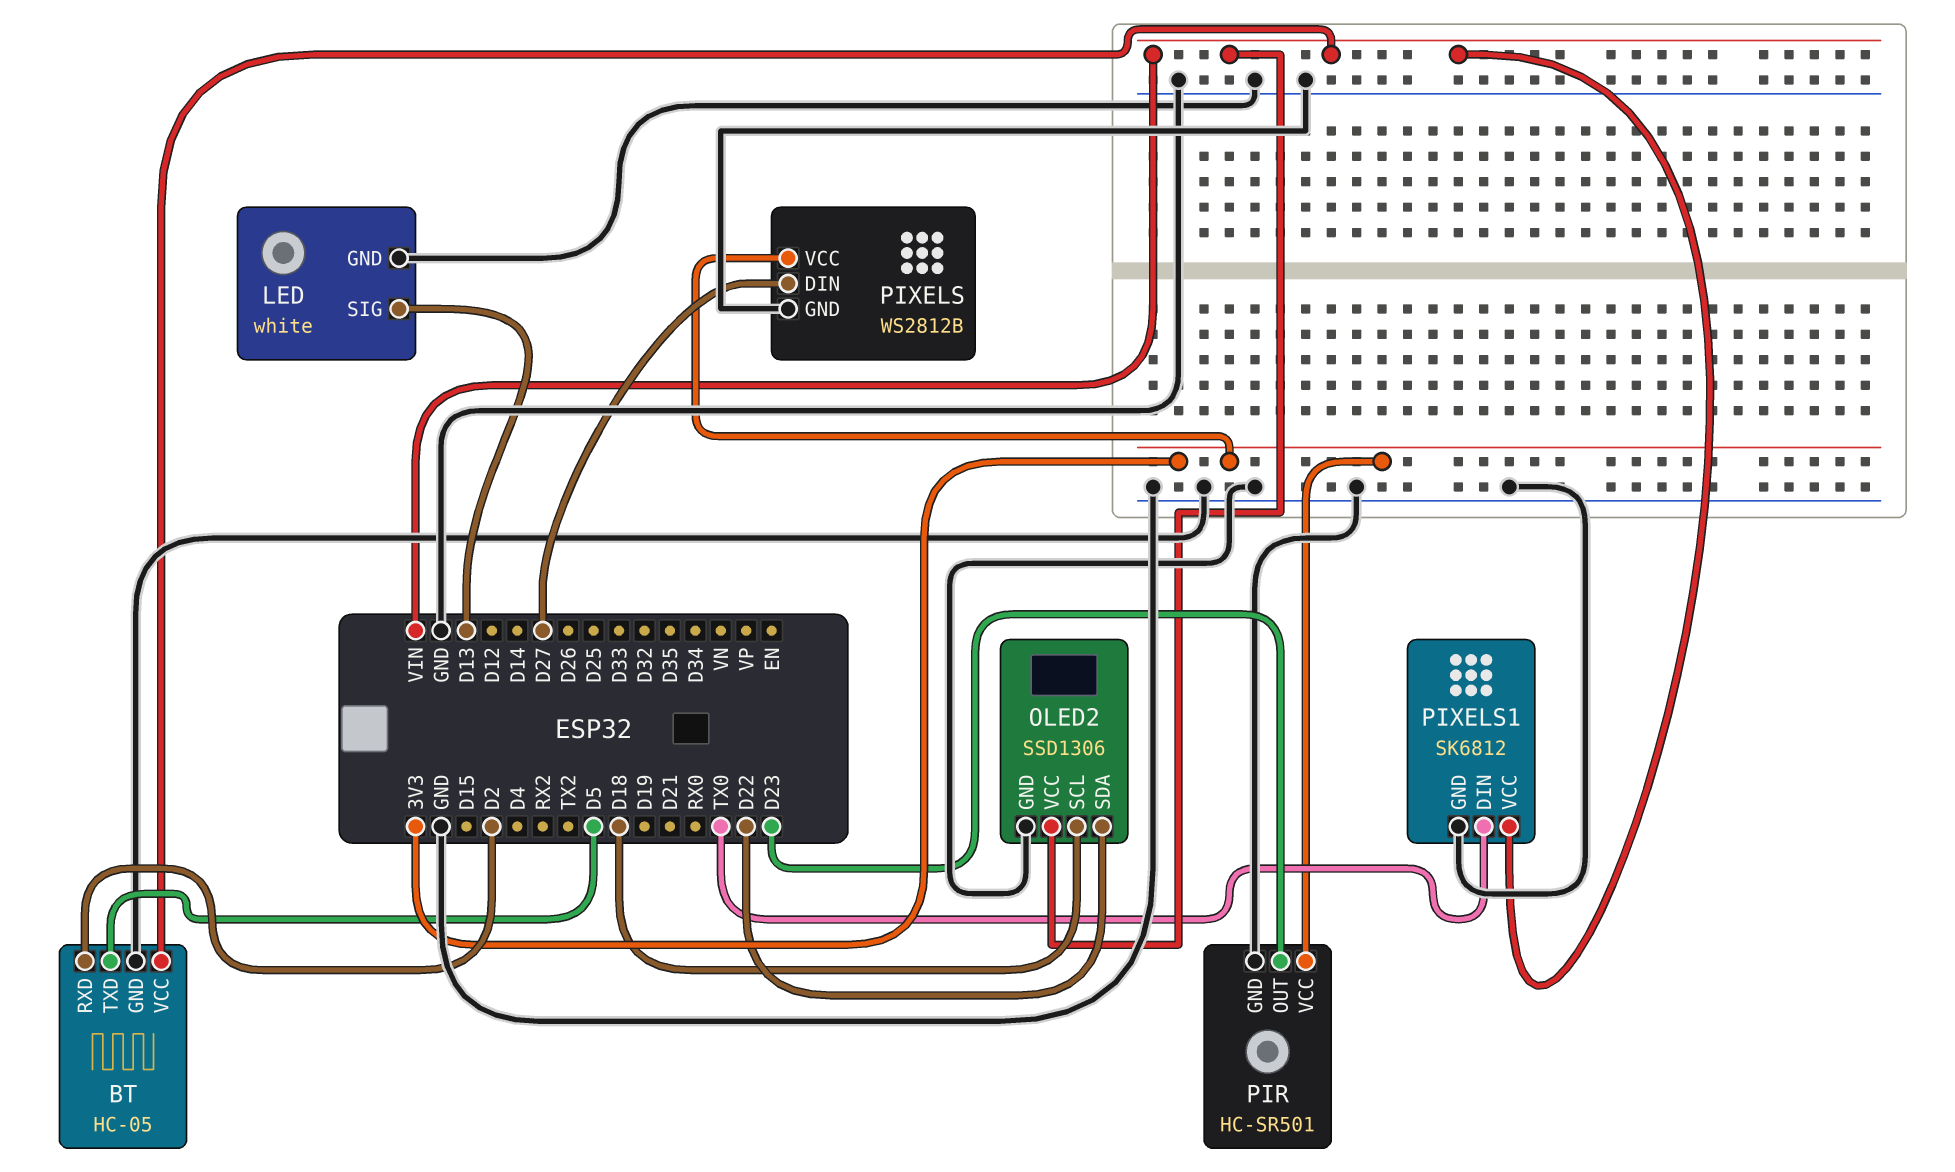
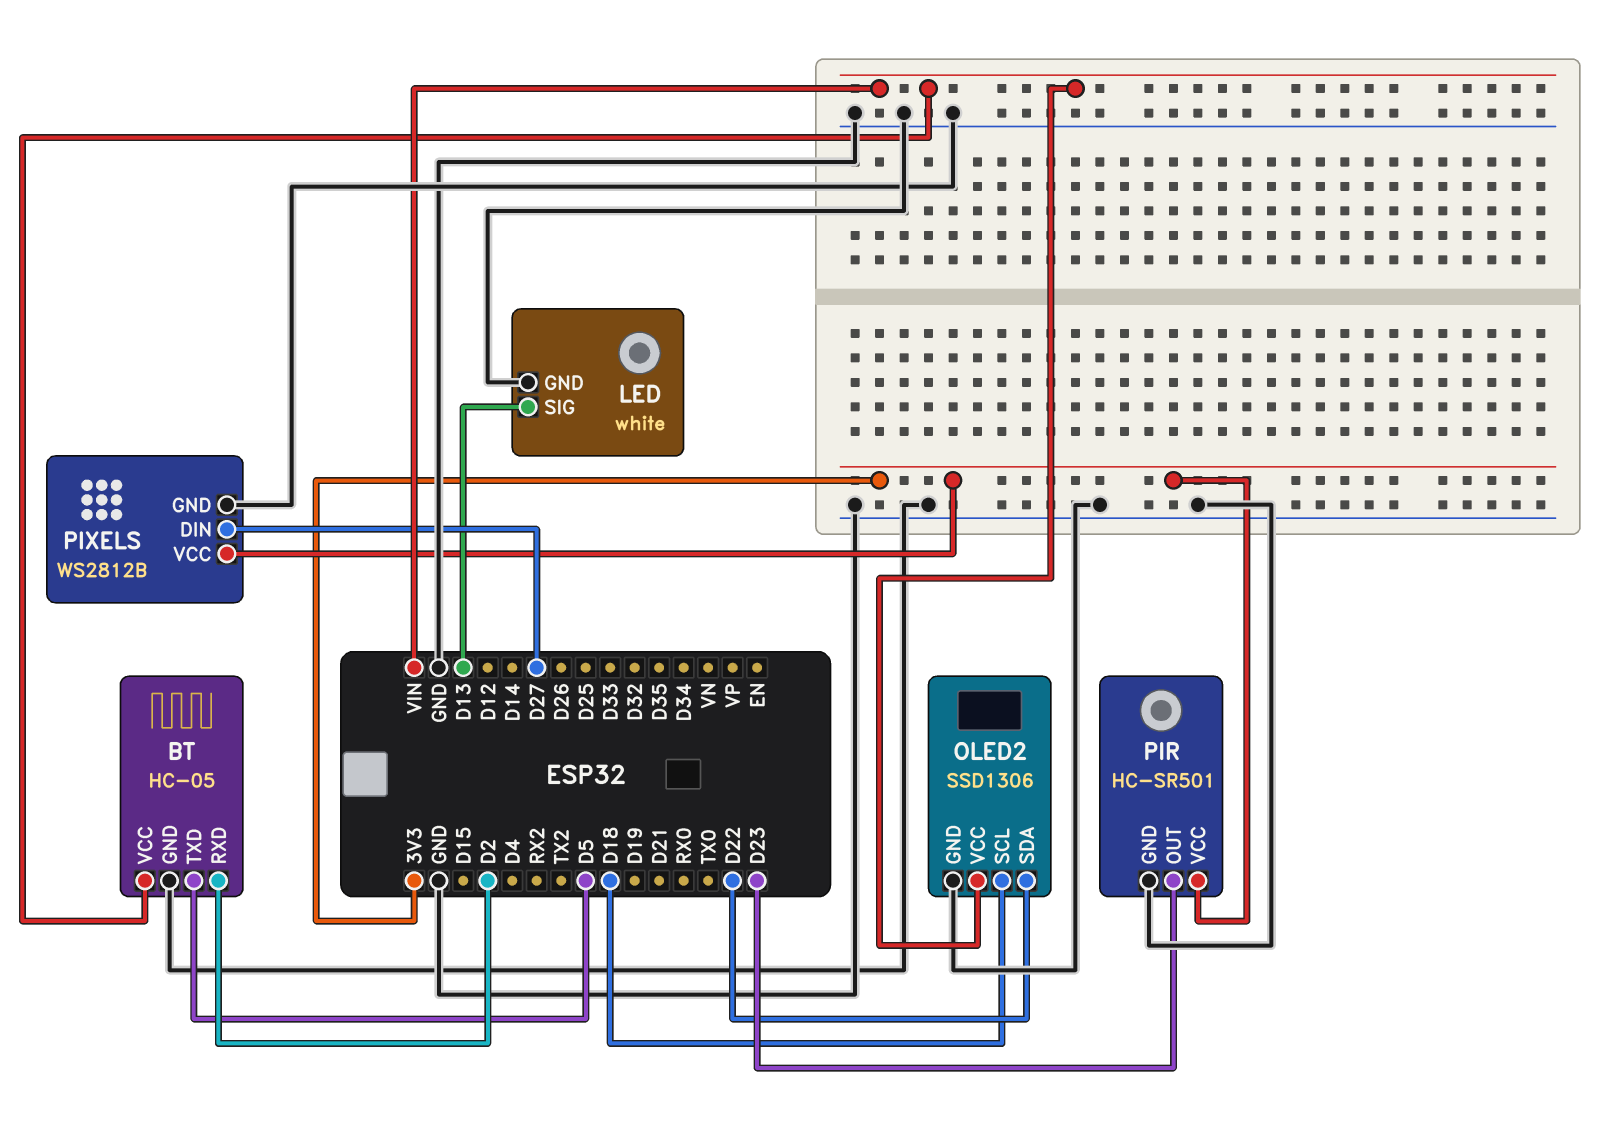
PIXELS1: SK6812 -> none
PIXELS1 pin DIN: TX0 -> none
PIXELS1 pin GND: GND -> none
PIXELS1 pin VCC: VIN -> none

